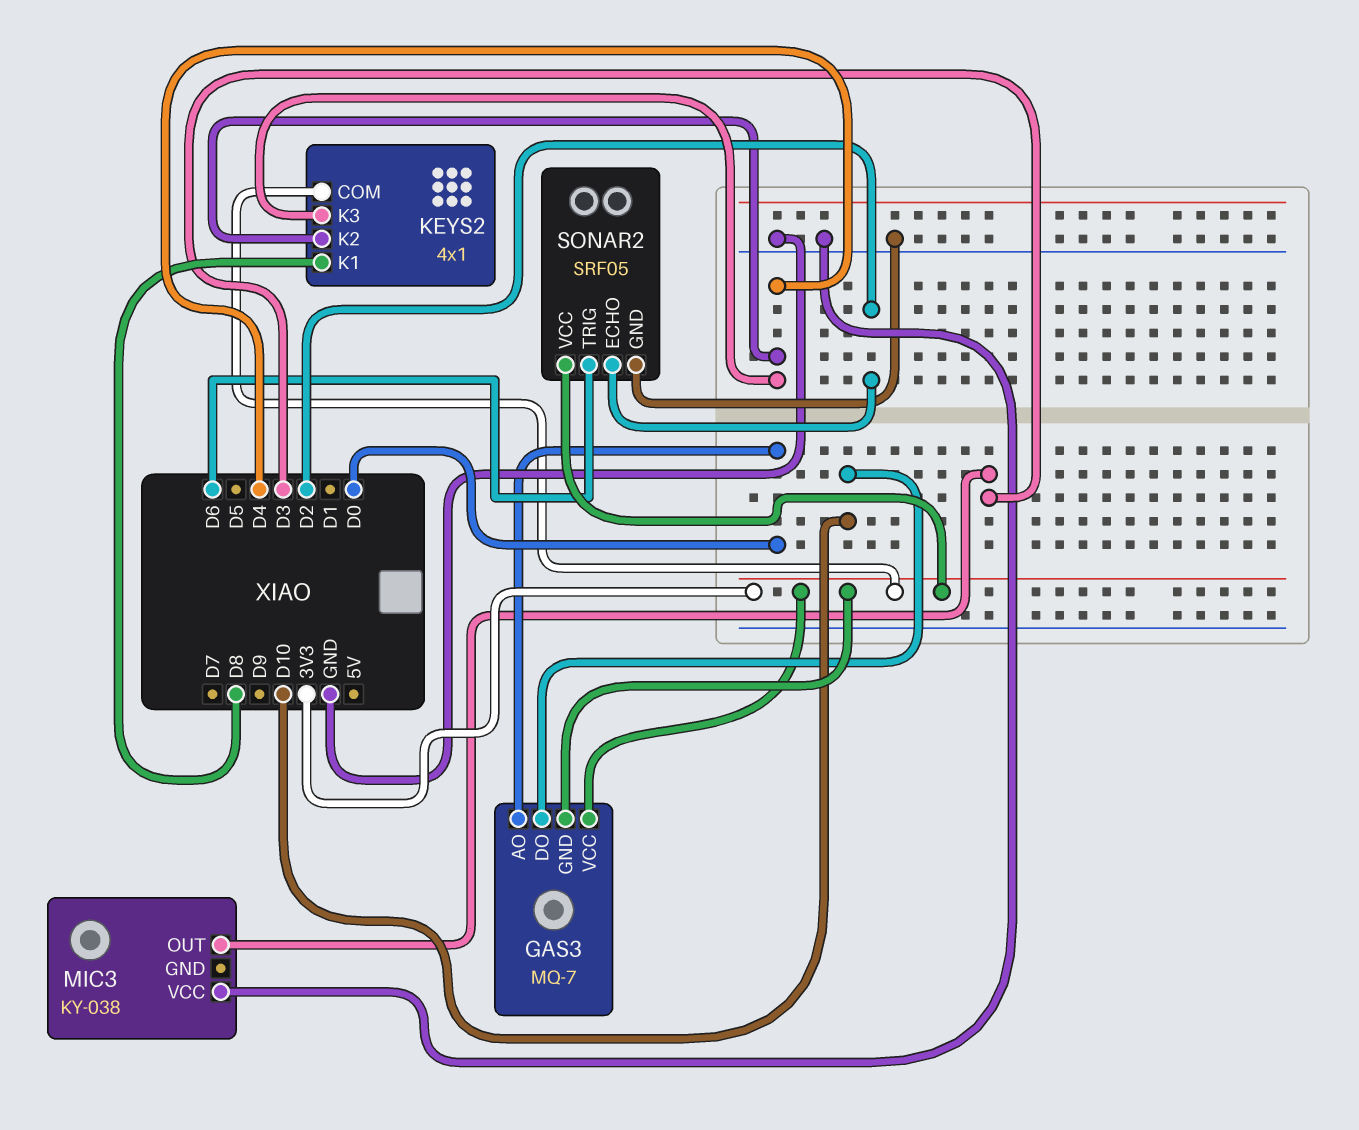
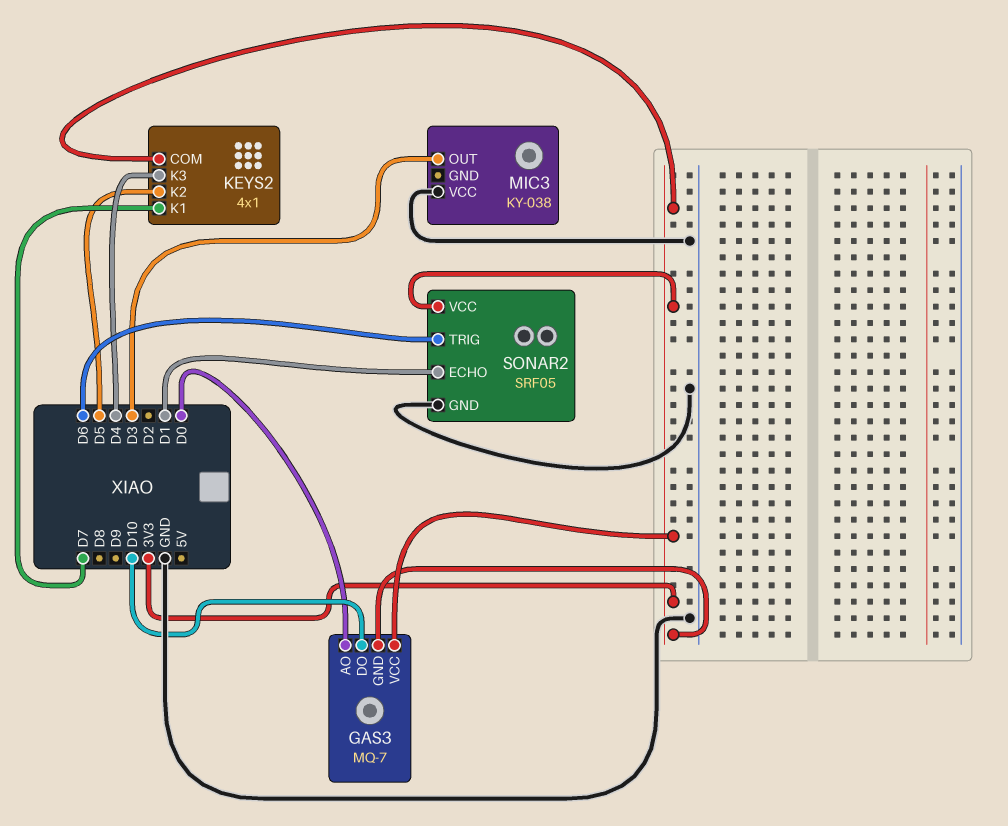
KEYS2 pin K1: D8 -> D7
KEYS2 pin K2: D4 -> D5
SONAR2 pin ECHO: D2 -> D1

